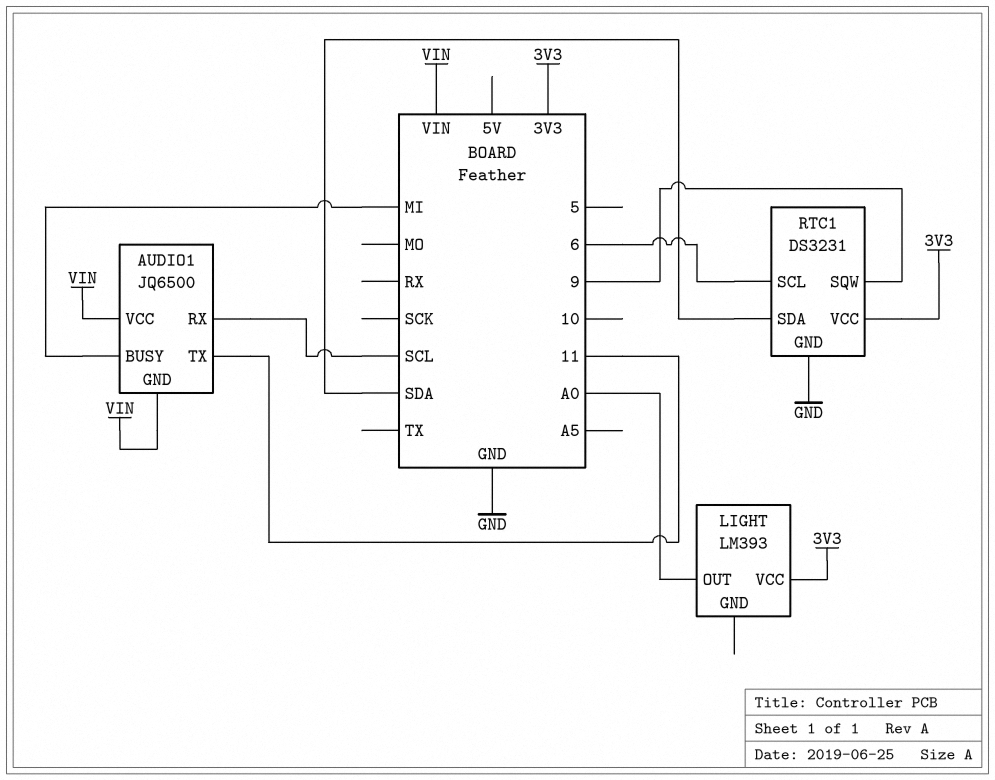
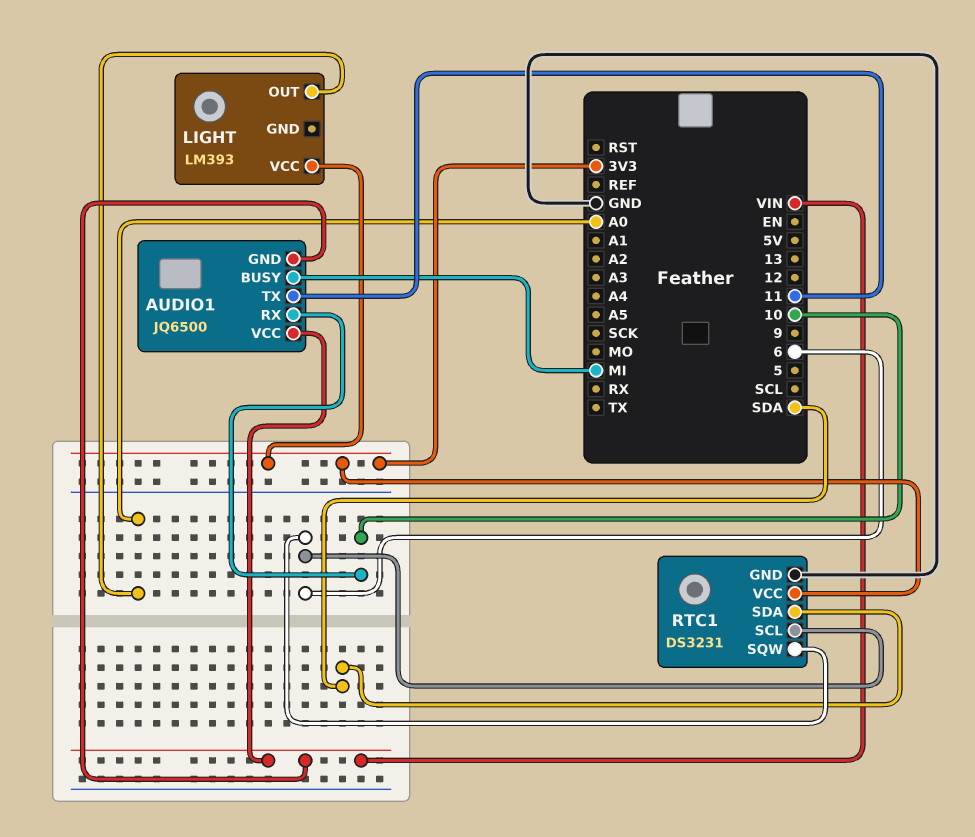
AUDIO1 pin RX: SCL -> 10
RTC1 pin SQW: 9 -> 6

